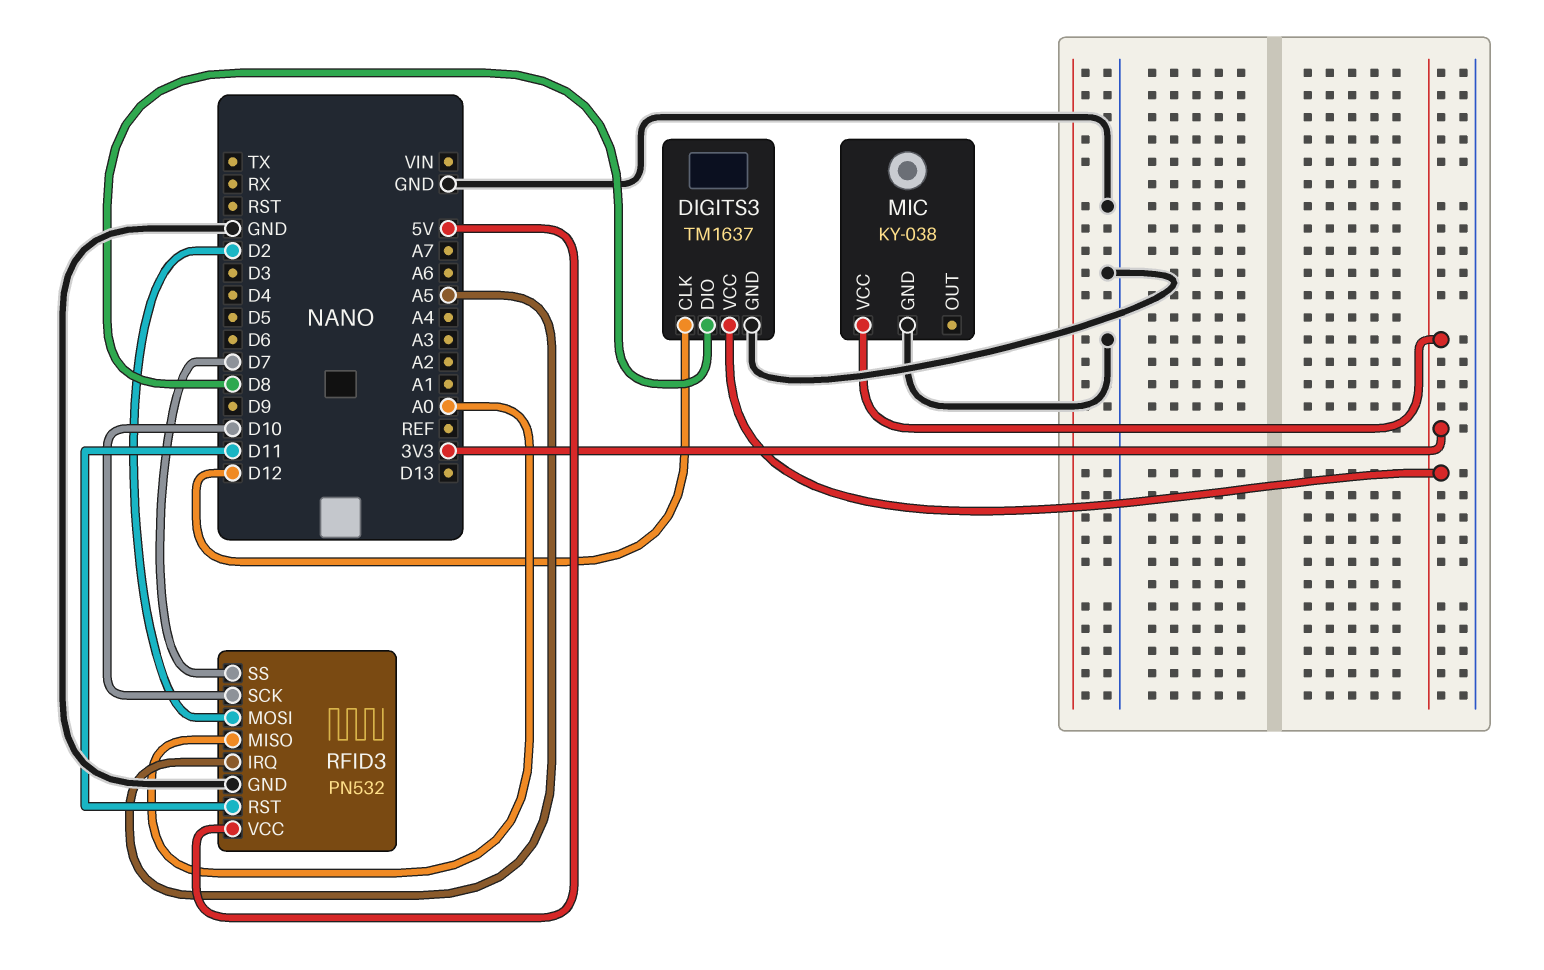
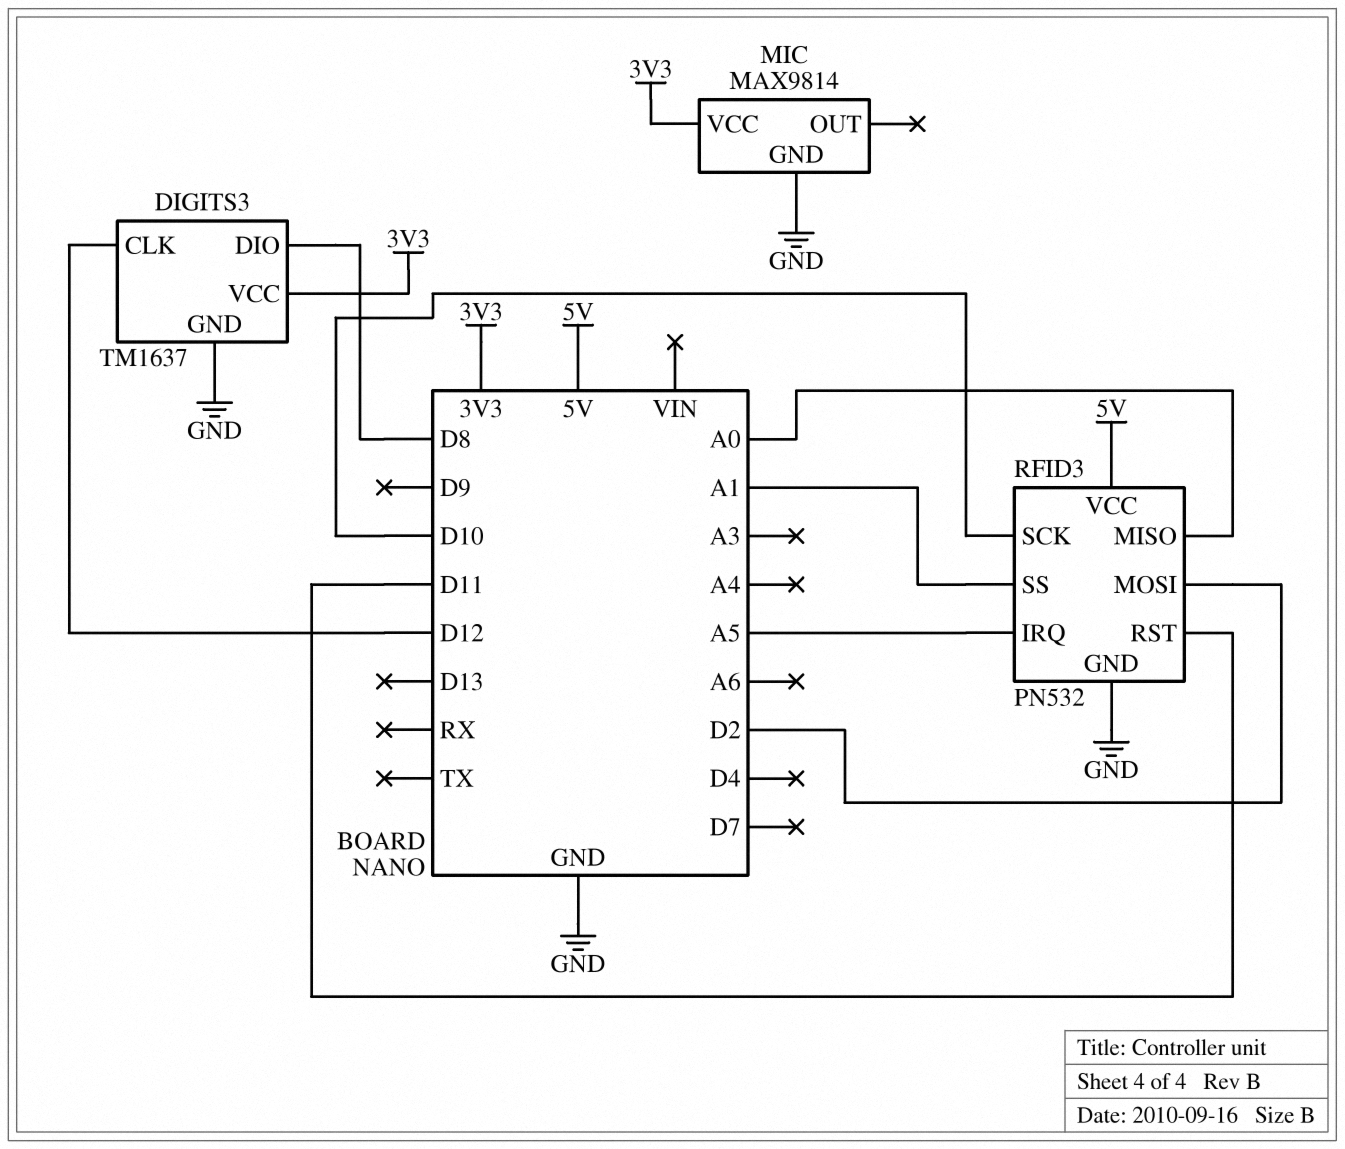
MIC: KY-038 -> MAX9814
RFID3 pin SS: D7 -> A1

